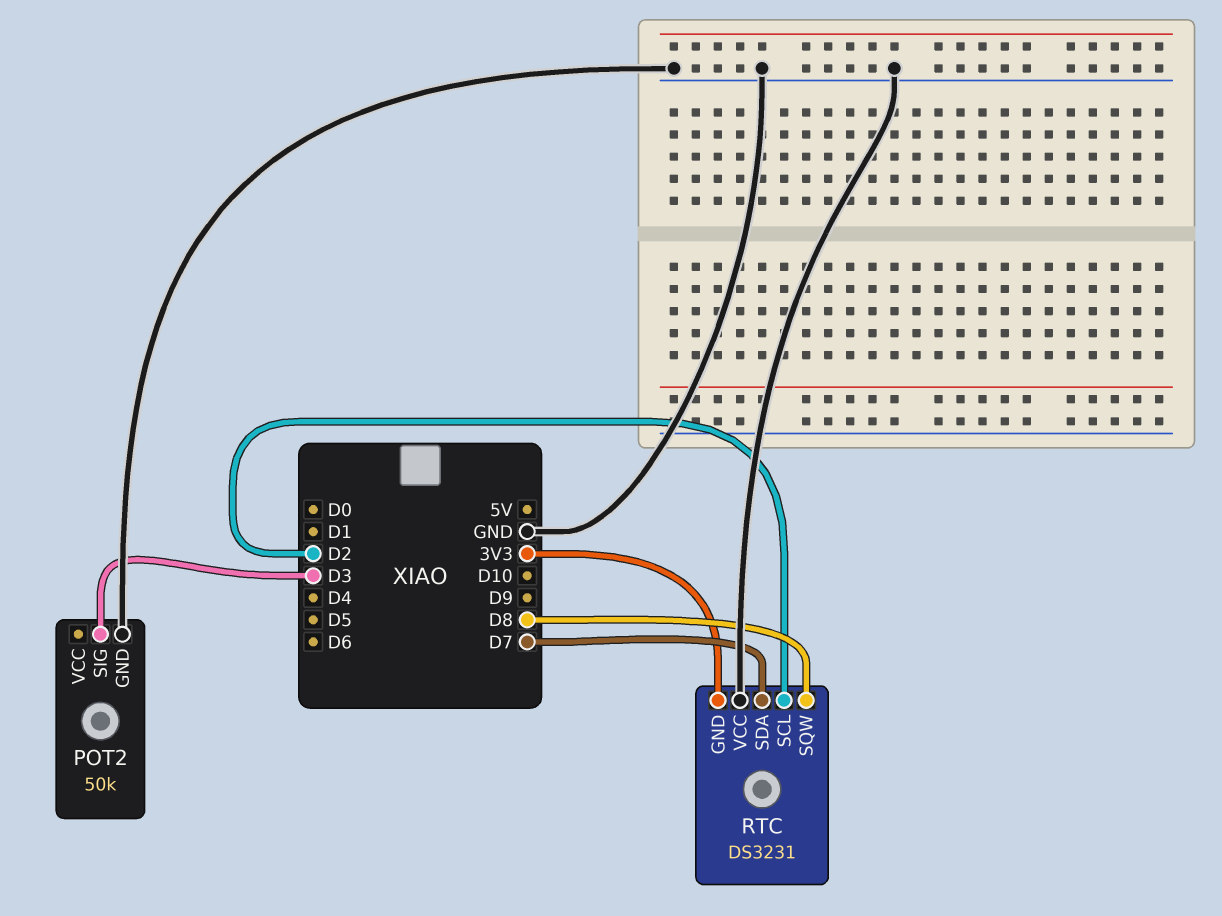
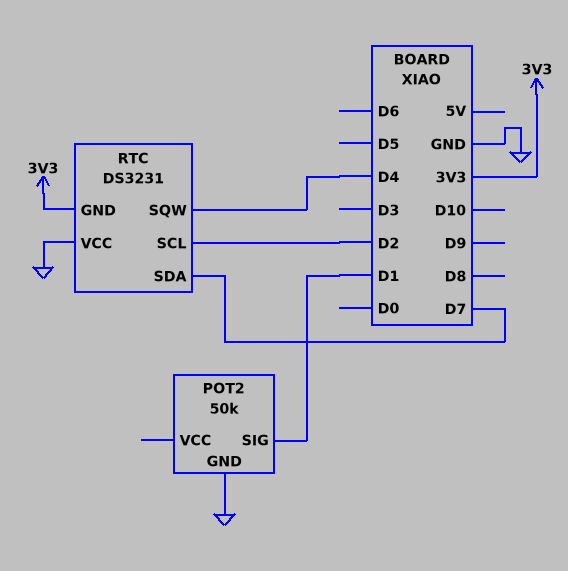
POT2 pin SIG: D3 -> D1
RTC pin SQW: D8 -> D4

